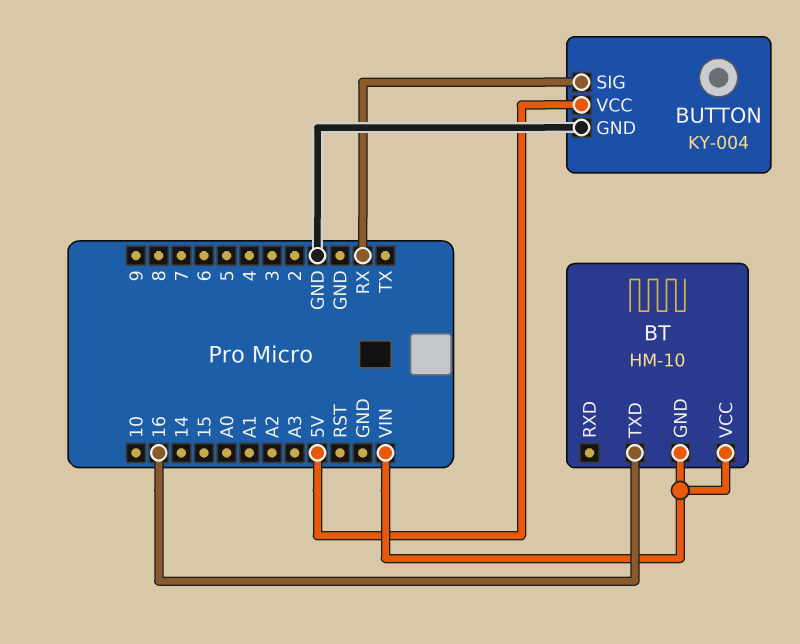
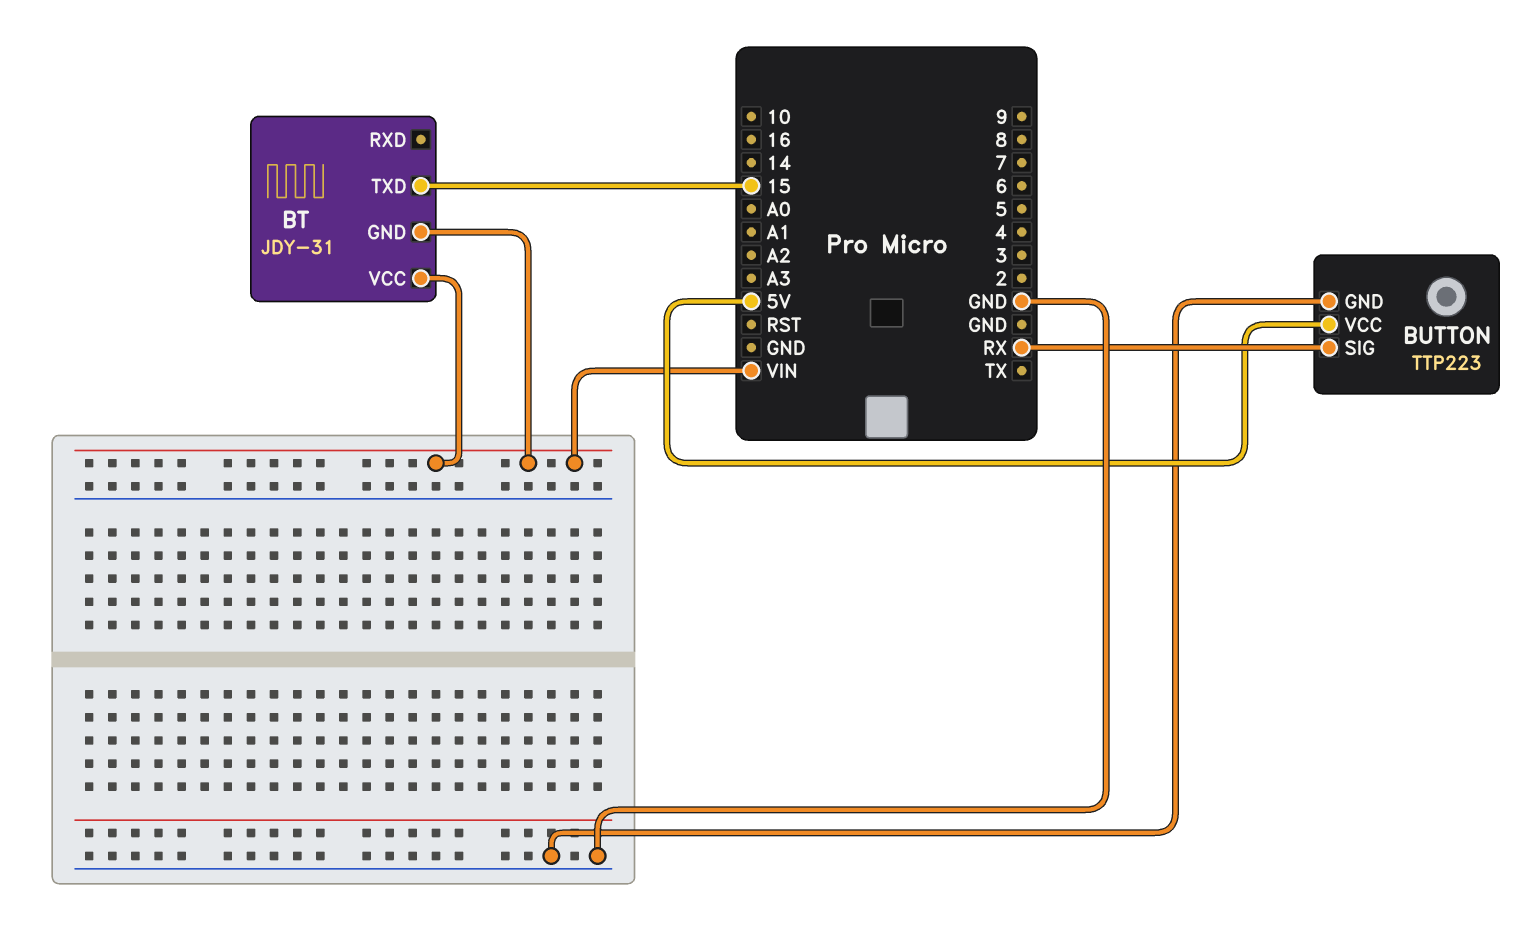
BT: HM-10 -> JDY-31
BT pin TXD: 16 -> 15
BUTTON: KY-004 -> TTP223

